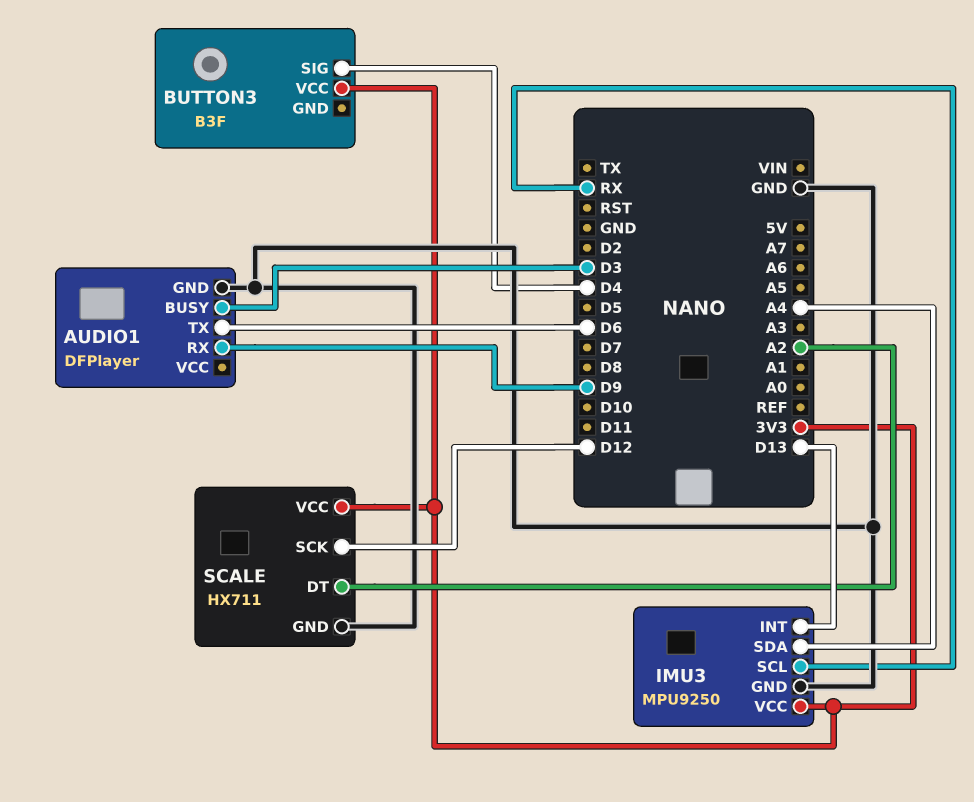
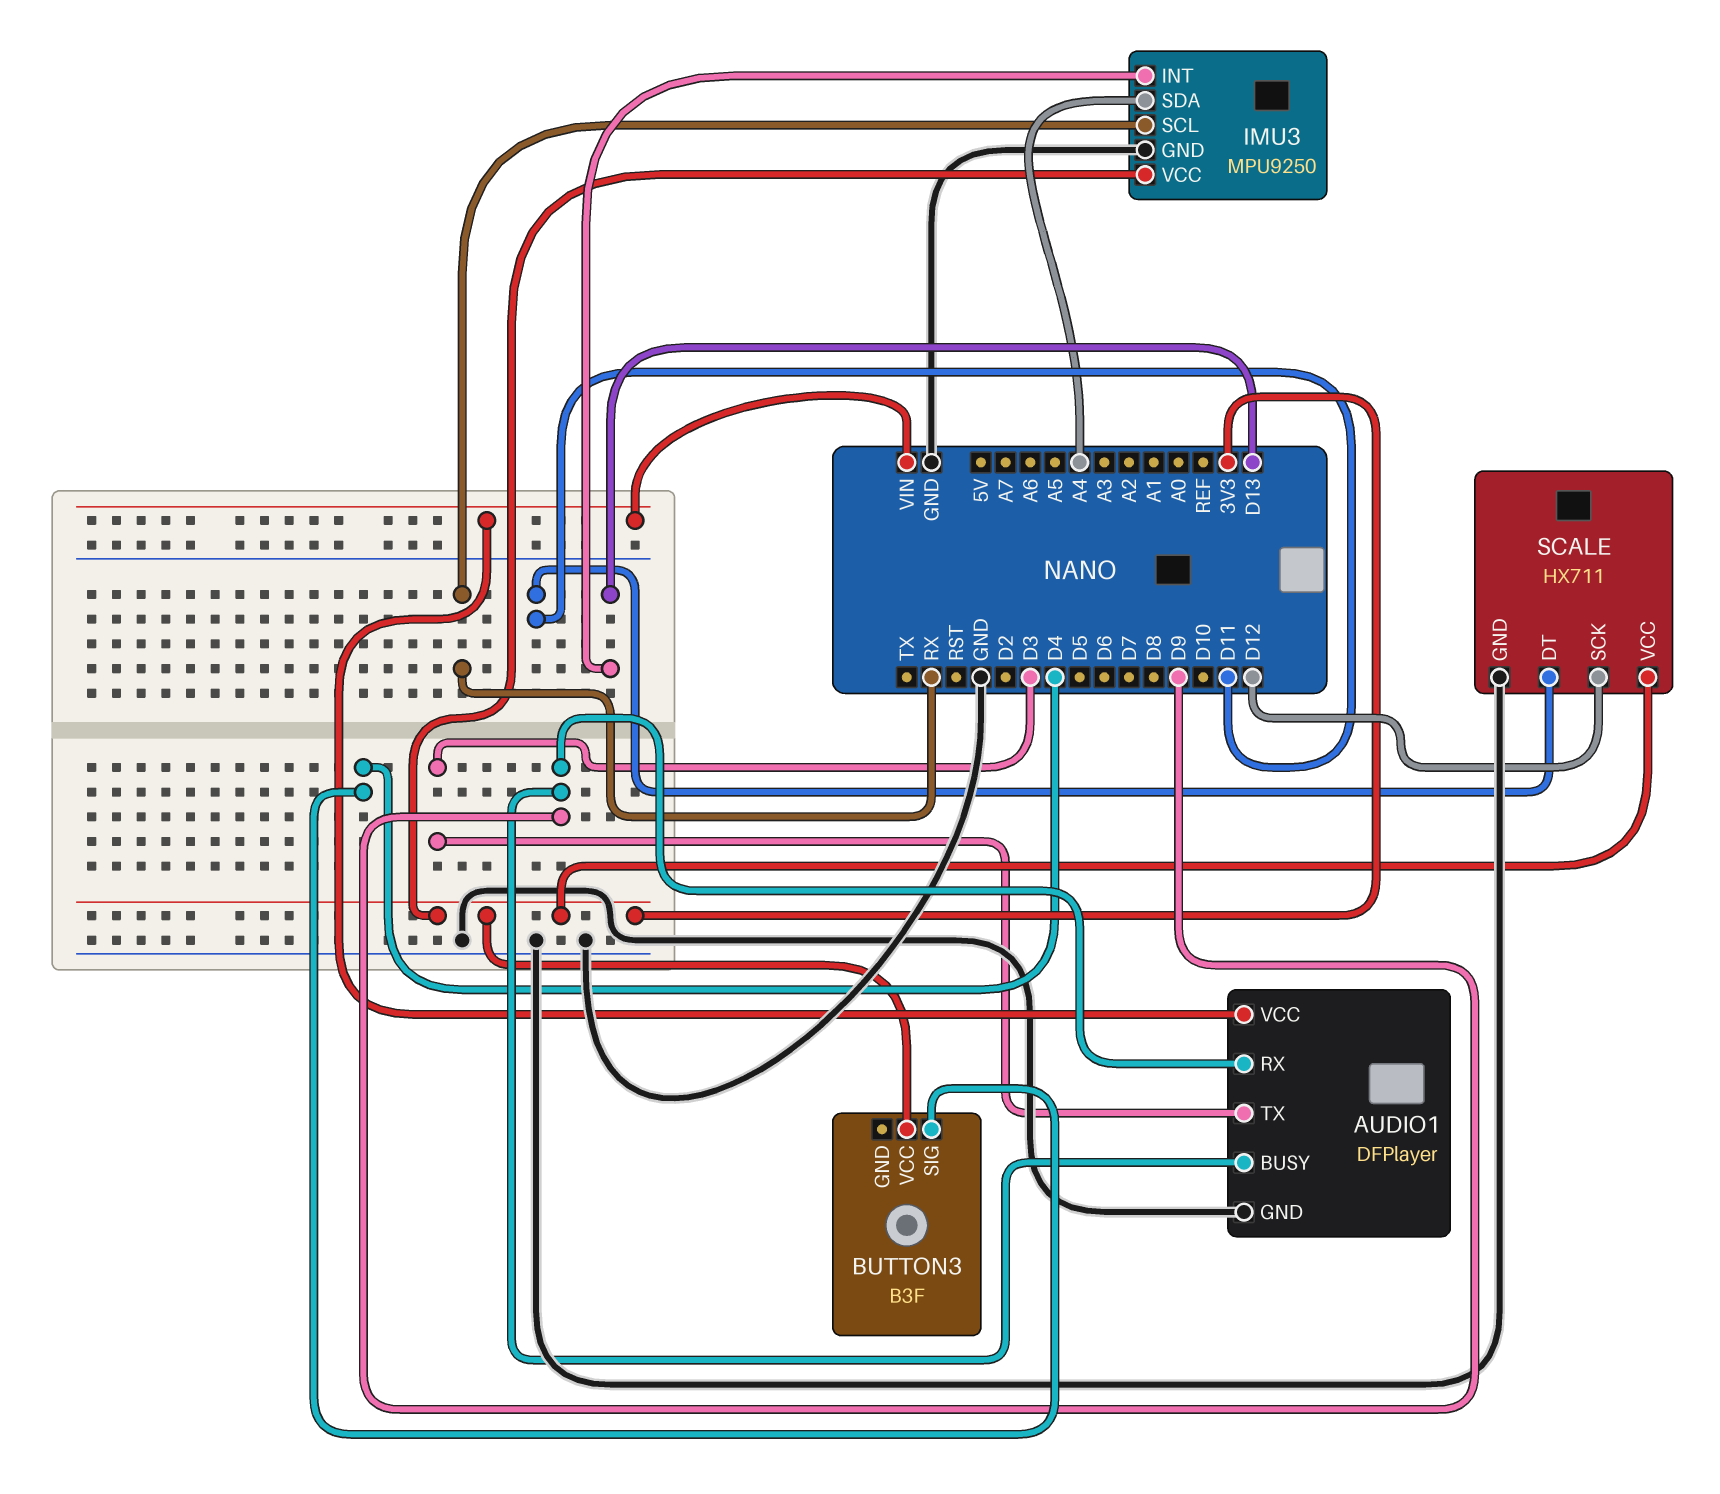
AUDIO1 pin BUSY: D3 -> D9
AUDIO1 pin TX: D6 -> D3
AUDIO1 pin VCC: none -> VIN
SCALE pin DT: A2 -> D11

